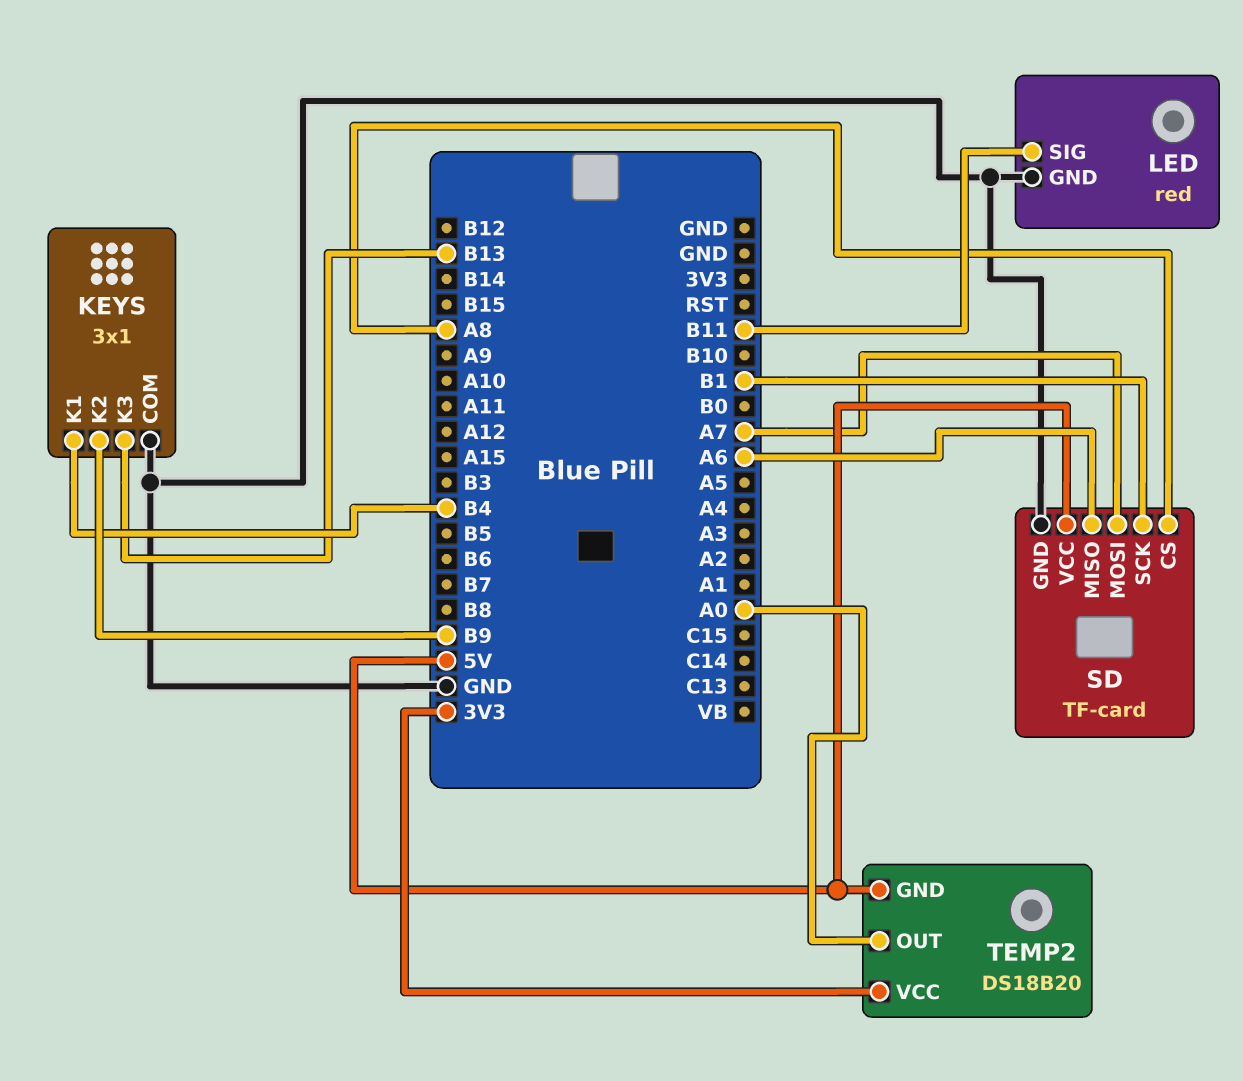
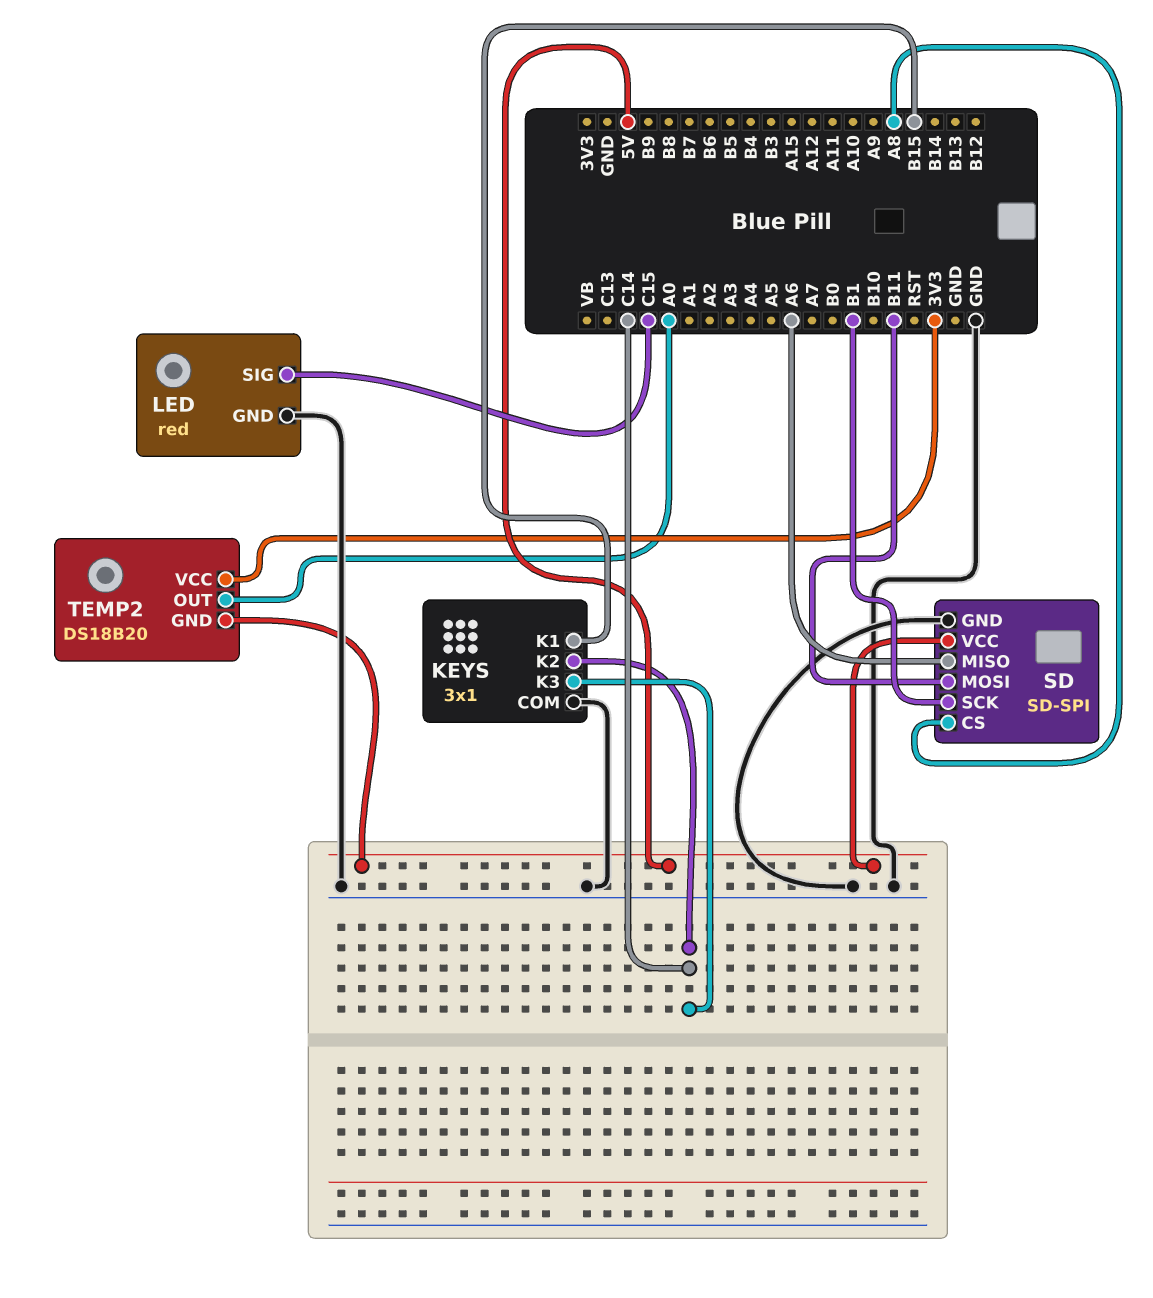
KEYS pin K1: B4 -> B15
KEYS pin K2: B9 -> C14
KEYS pin K3: B13 -> C14
LED pin SIG: B11 -> C15
SD: TF-card -> SD-SPI
SD pin MOSI: A7 -> B11

